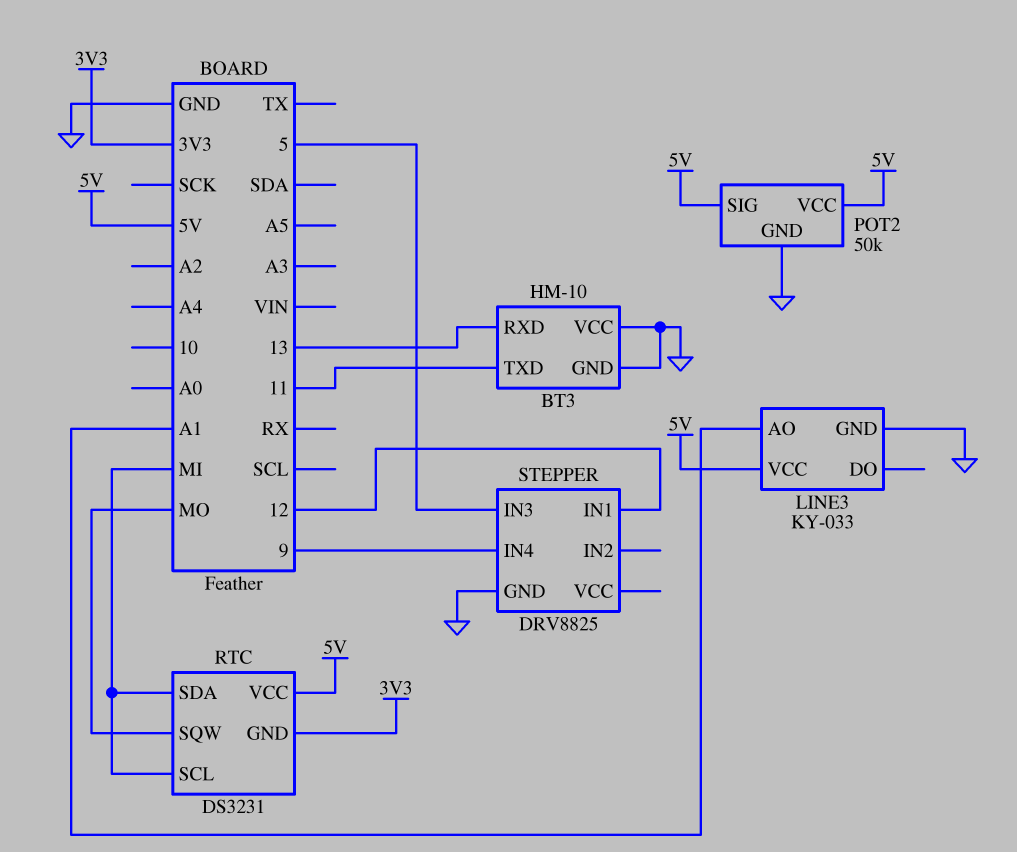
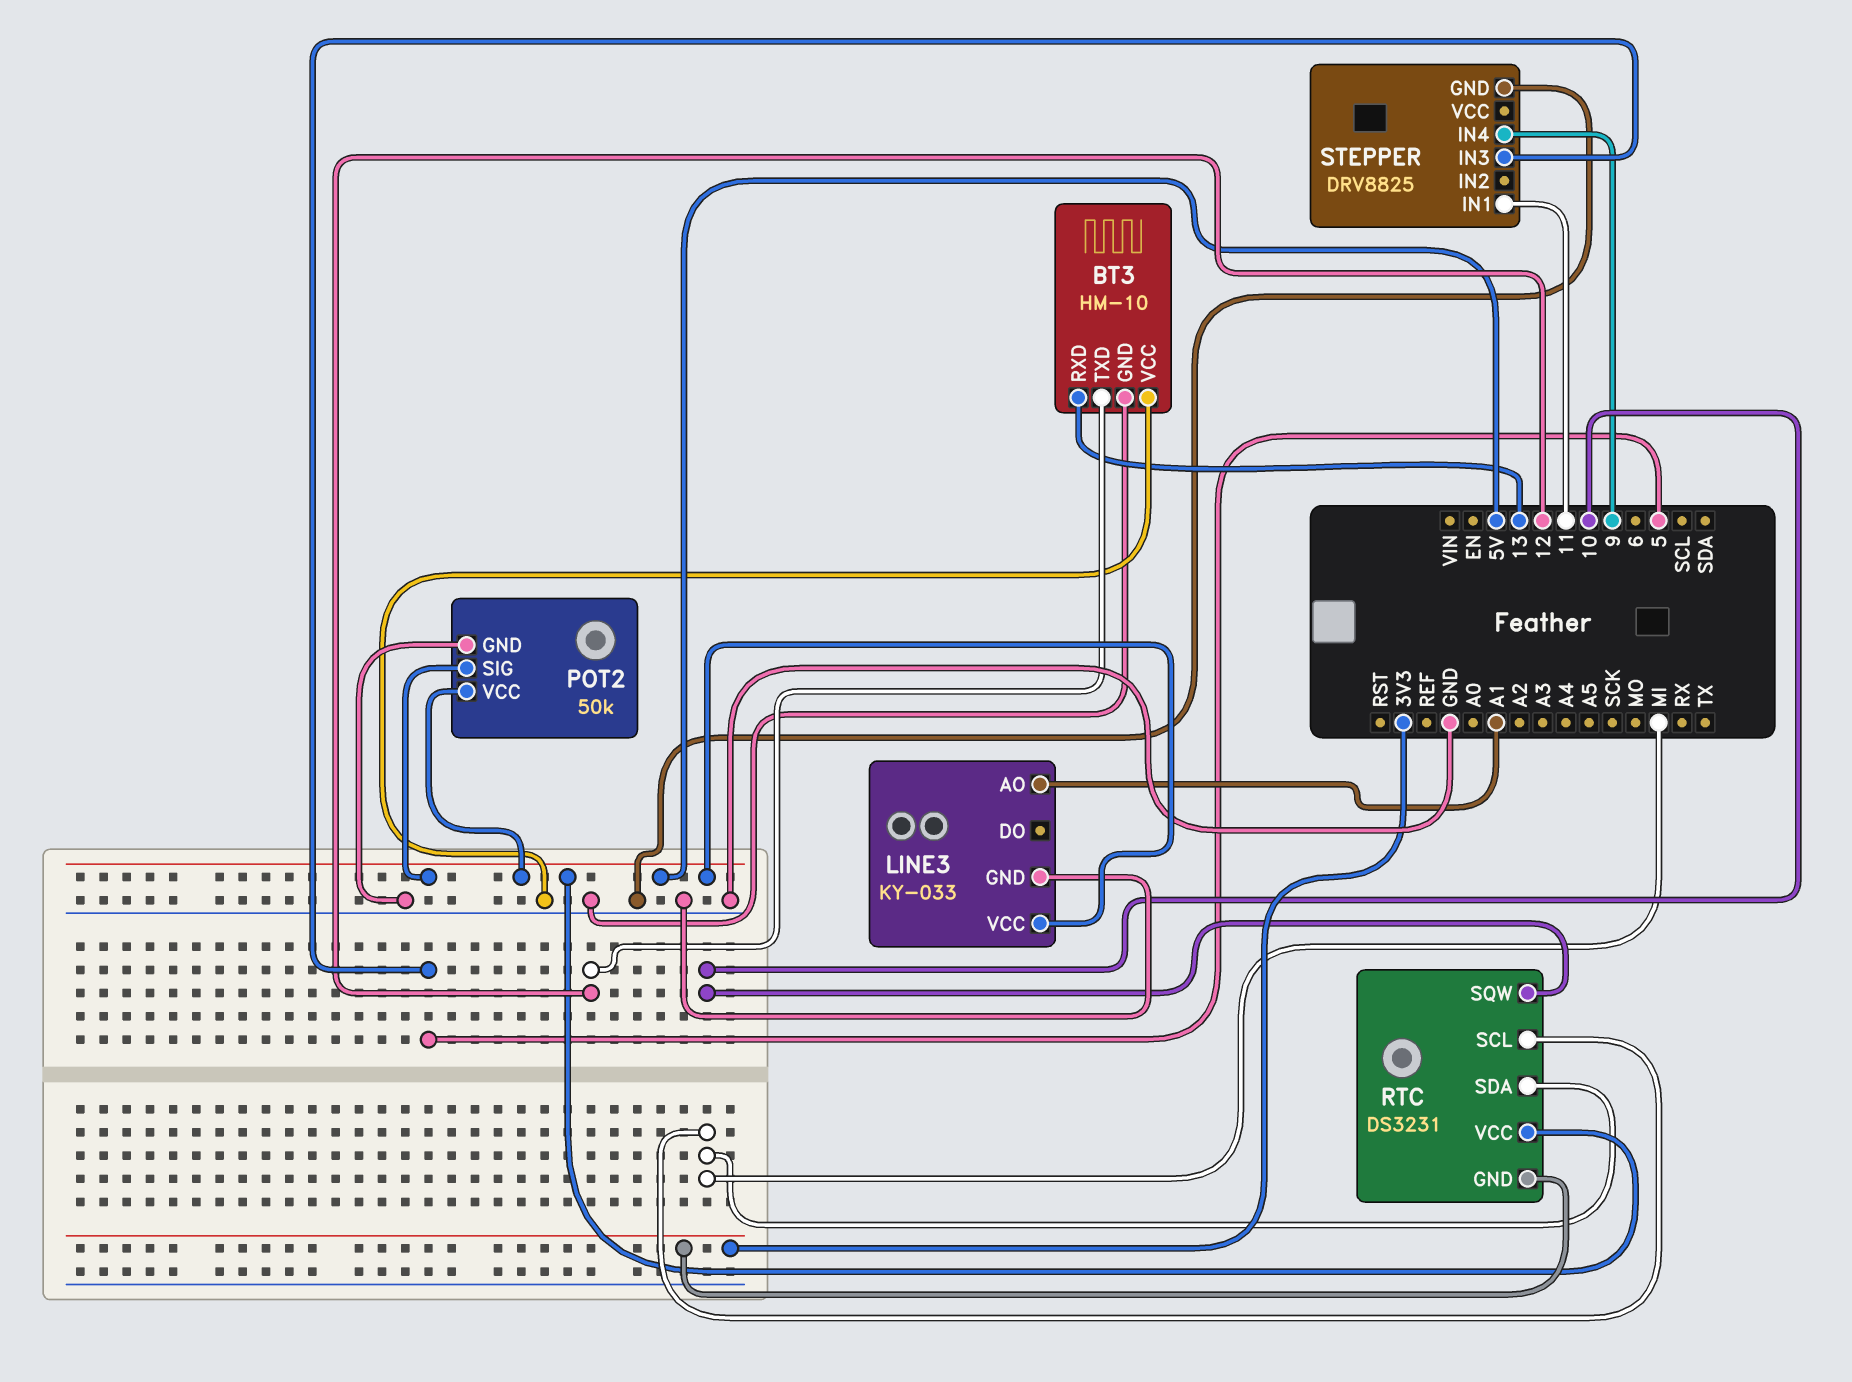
BT3 pin TXD: 11 -> 12
RTC pin SQW: MO -> 10
STEPPER pin IN1: 12 -> 11

